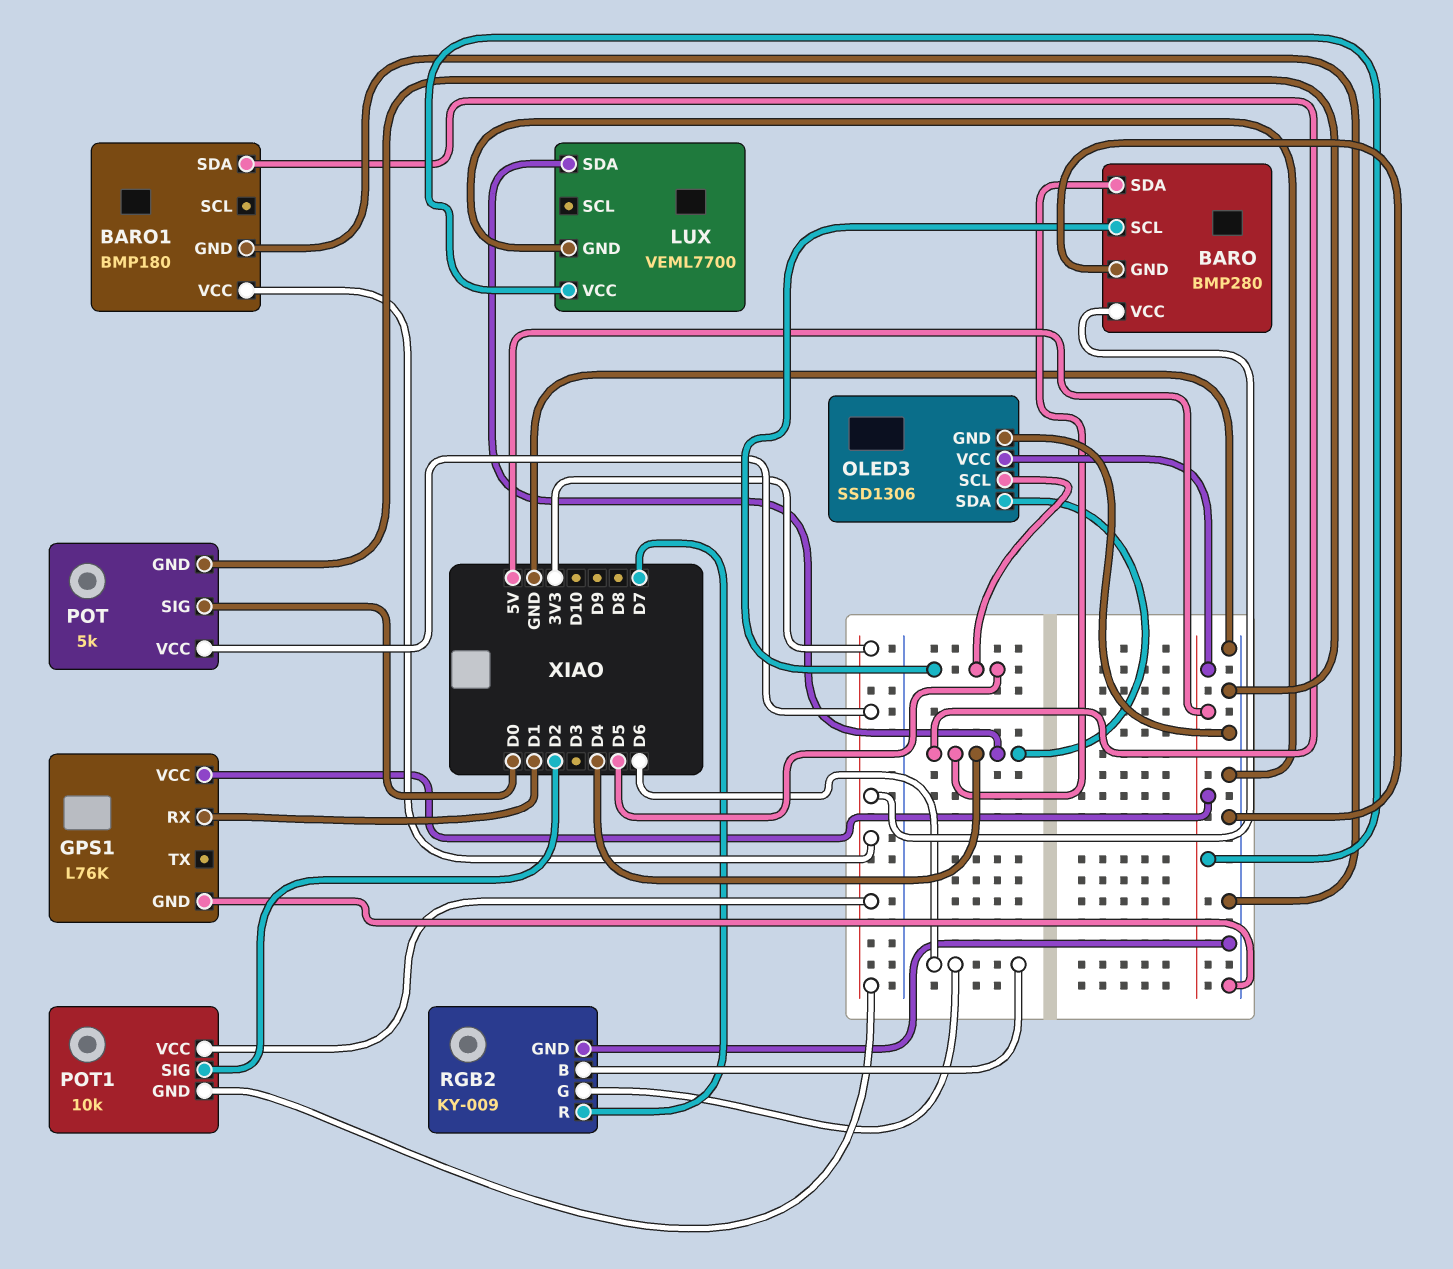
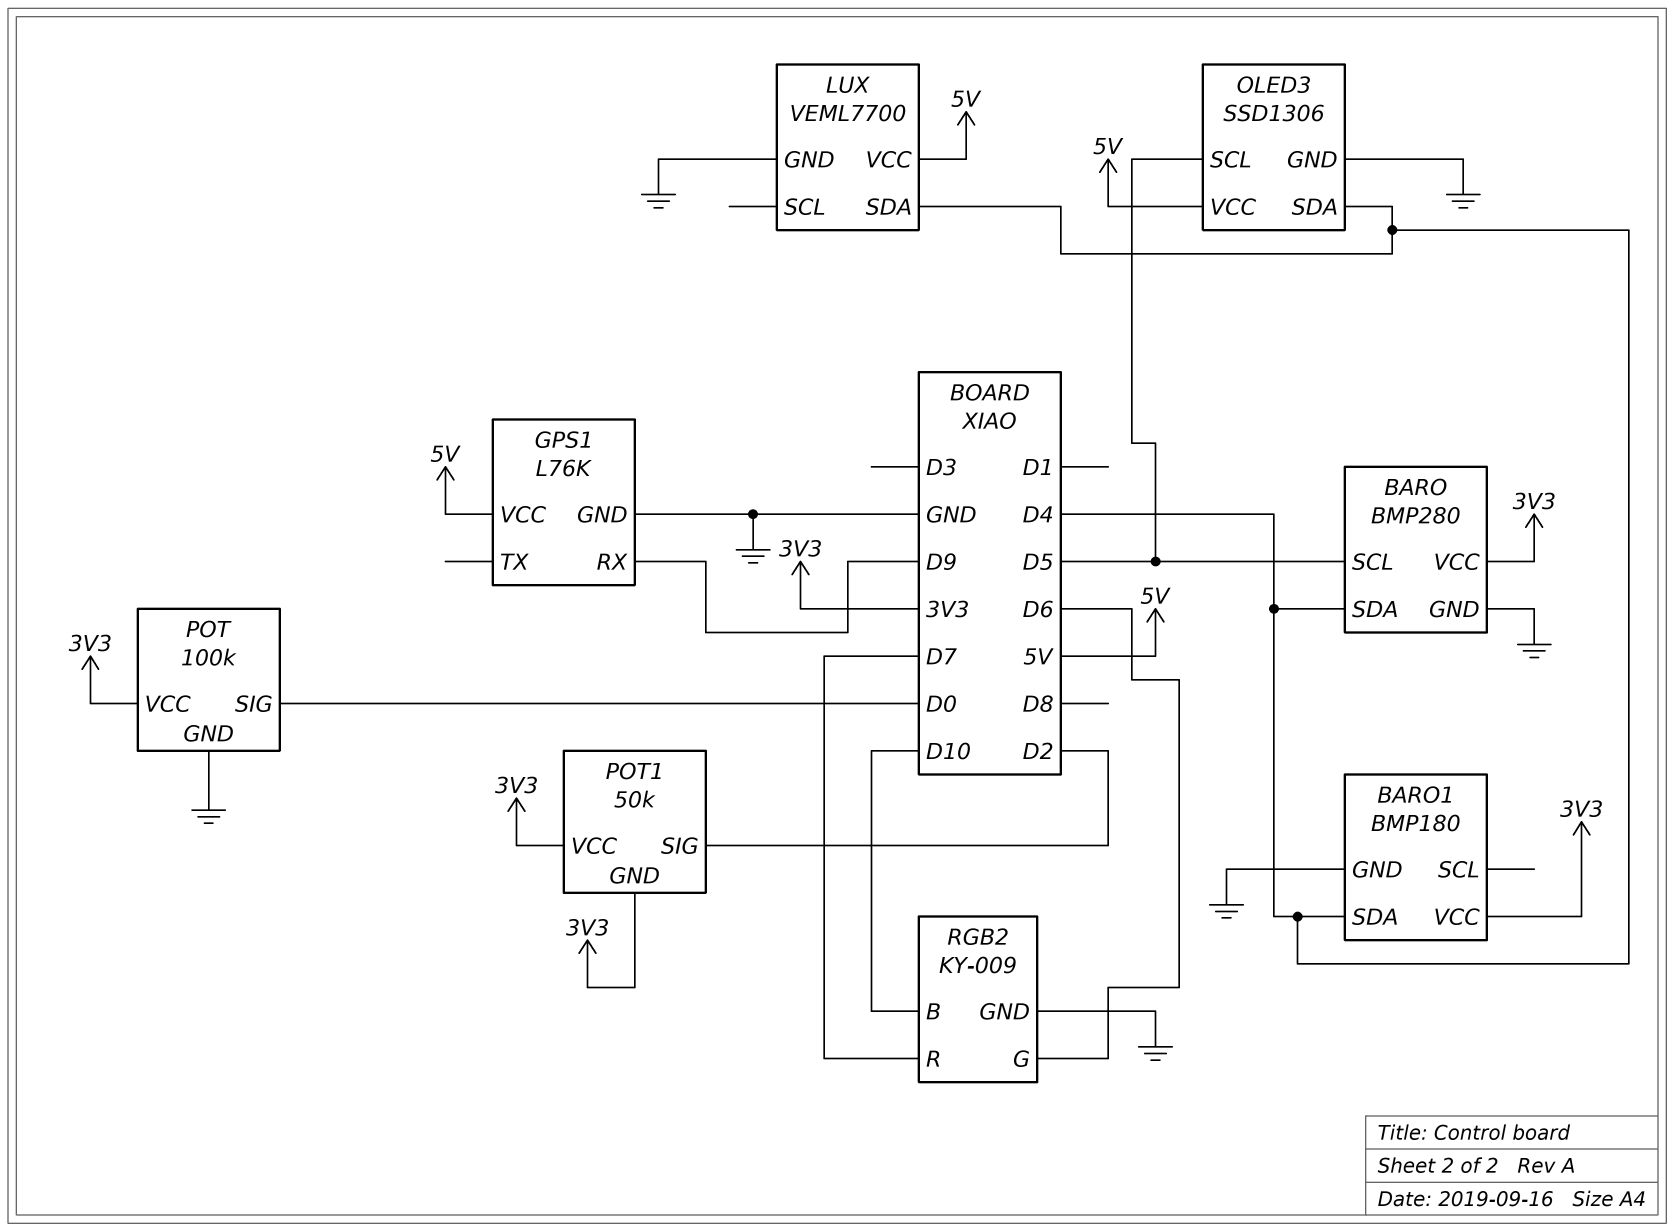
GPS1 pin RX: D1 -> D9
POT: 5k -> 100k
POT1: 10k -> 50k
RGB2 pin B: D6 -> D10

